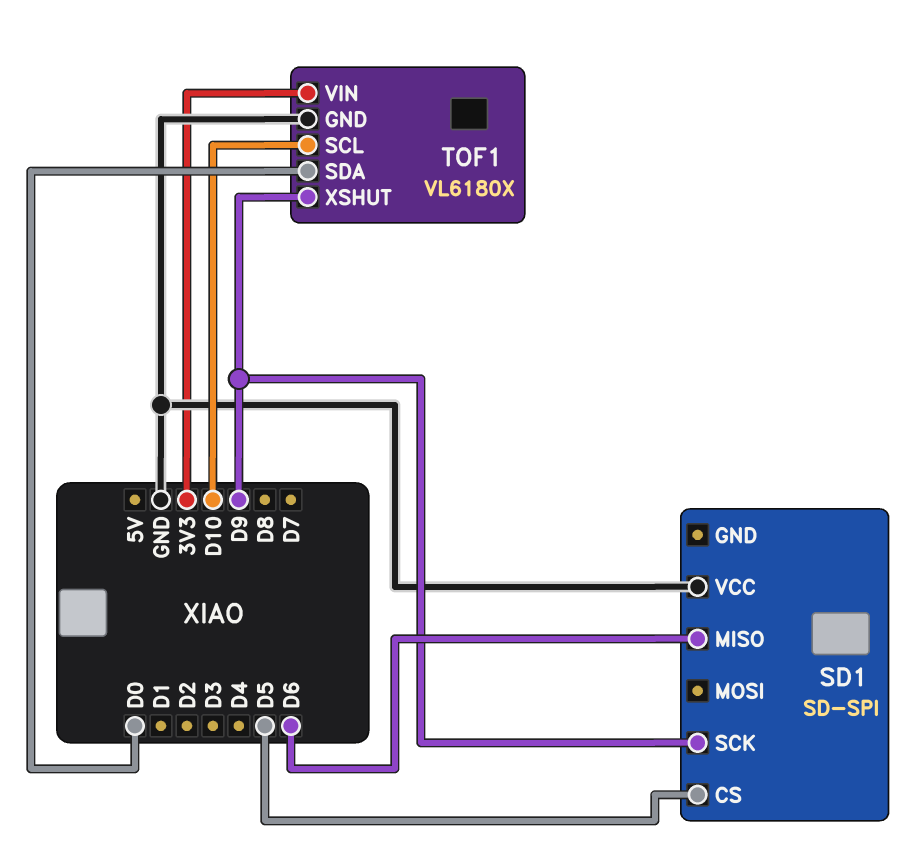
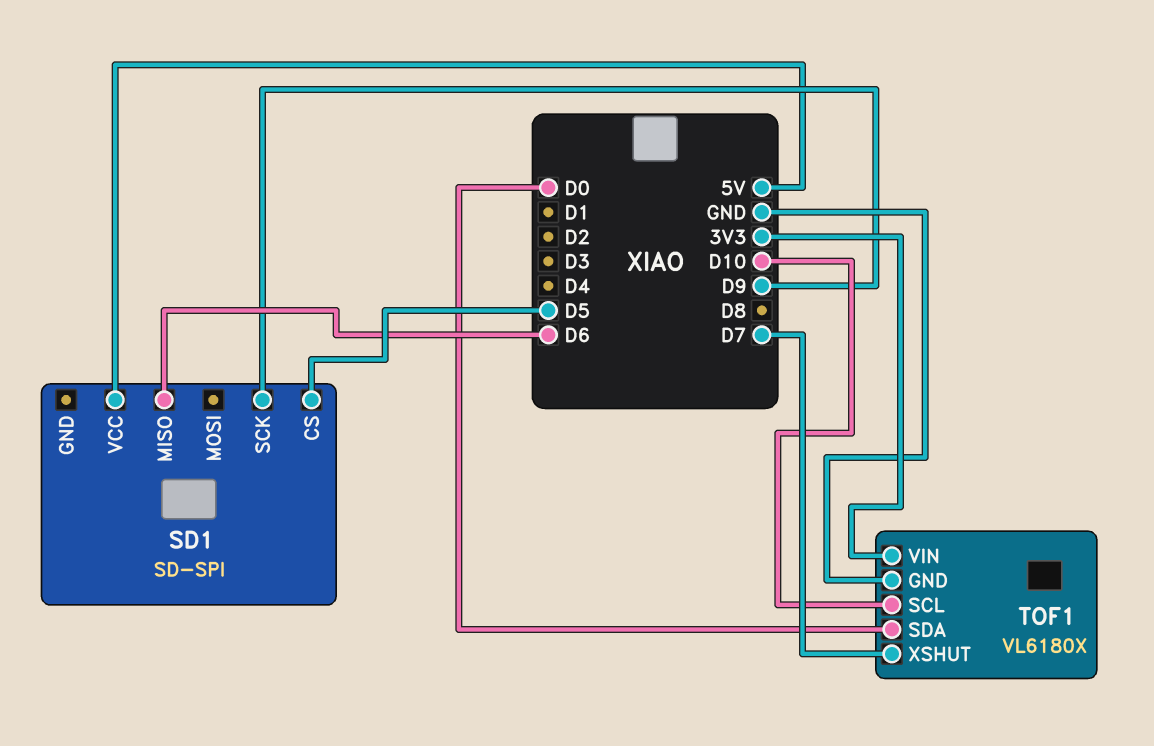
SD1 pin VCC: GND -> 5V
TOF1 pin XSHUT: D9 -> D7

